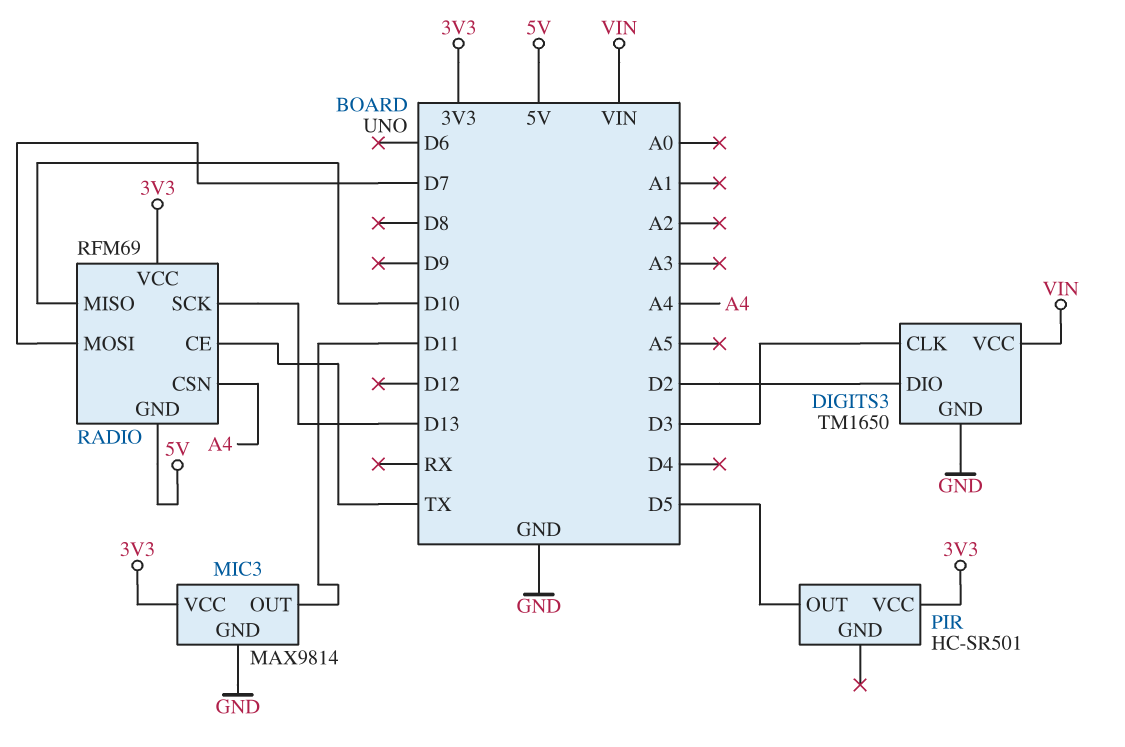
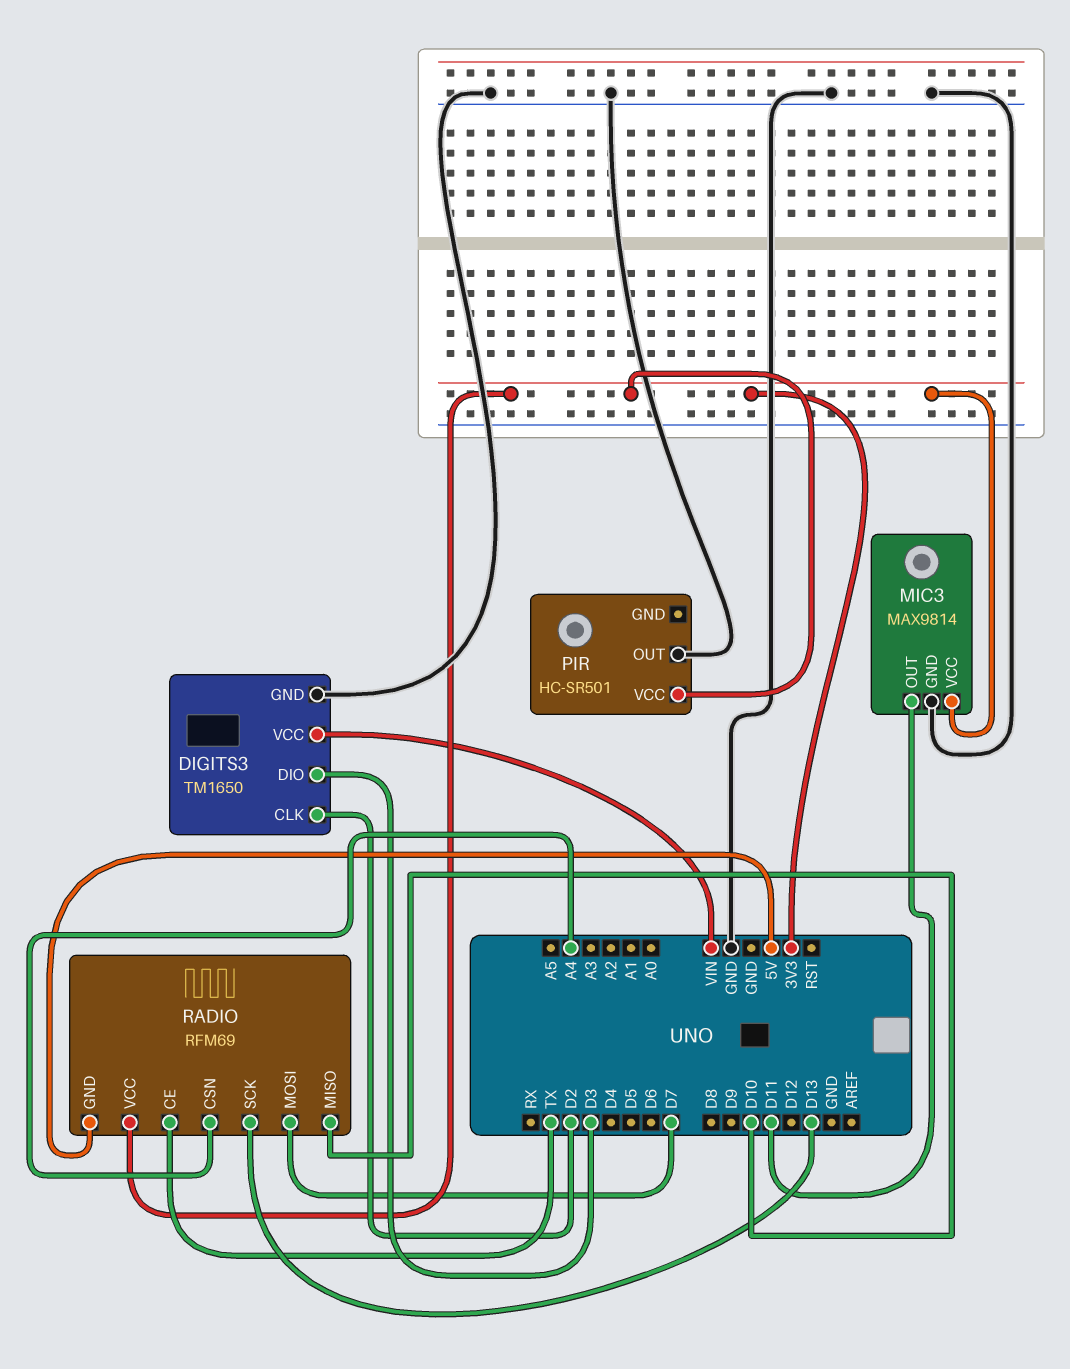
DIGITS3 pin CLK: D3 -> D2
DIGITS3 pin DIO: D2 -> D3
PIR pin OUT: D5 -> GND

